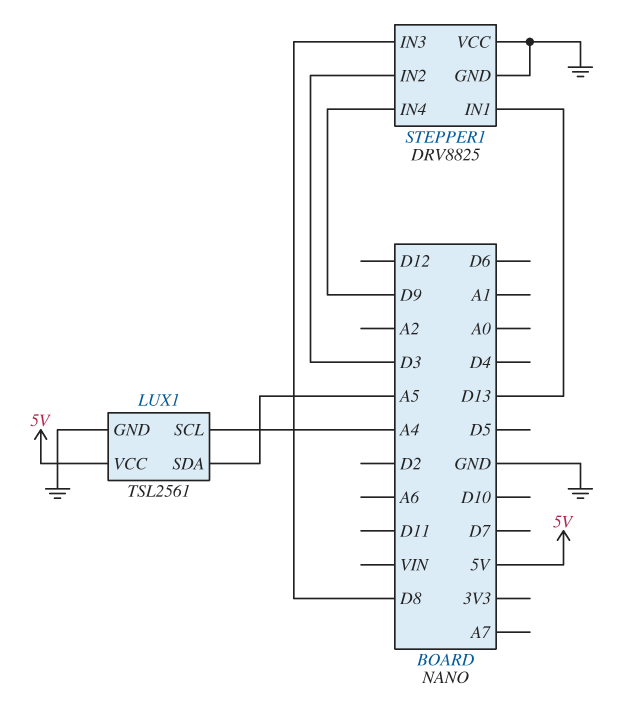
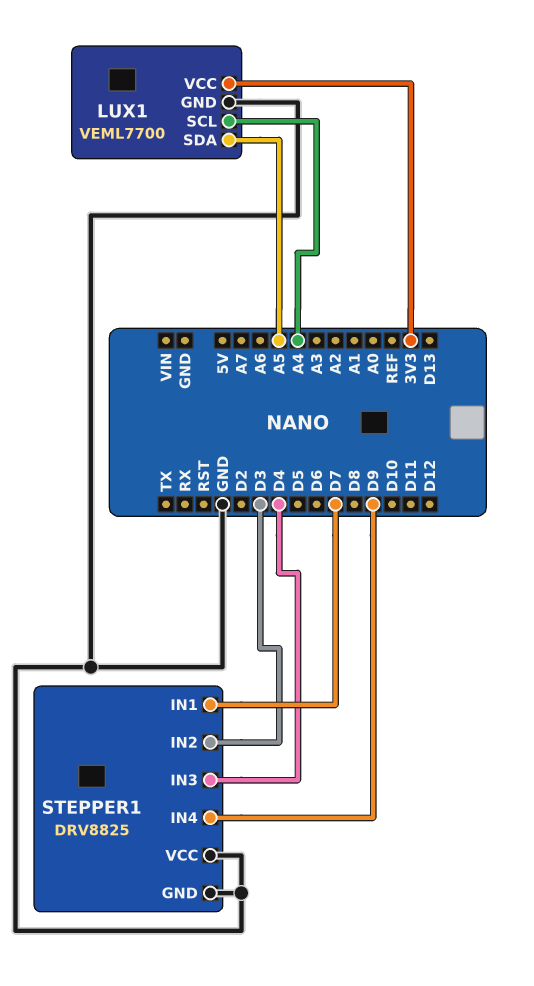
LUX1: TSL2561 -> VEML7700
LUX1 pin VCC: 5V -> 3V3
STEPPER1 pin IN1: D13 -> D7
STEPPER1 pin IN3: D8 -> D4

